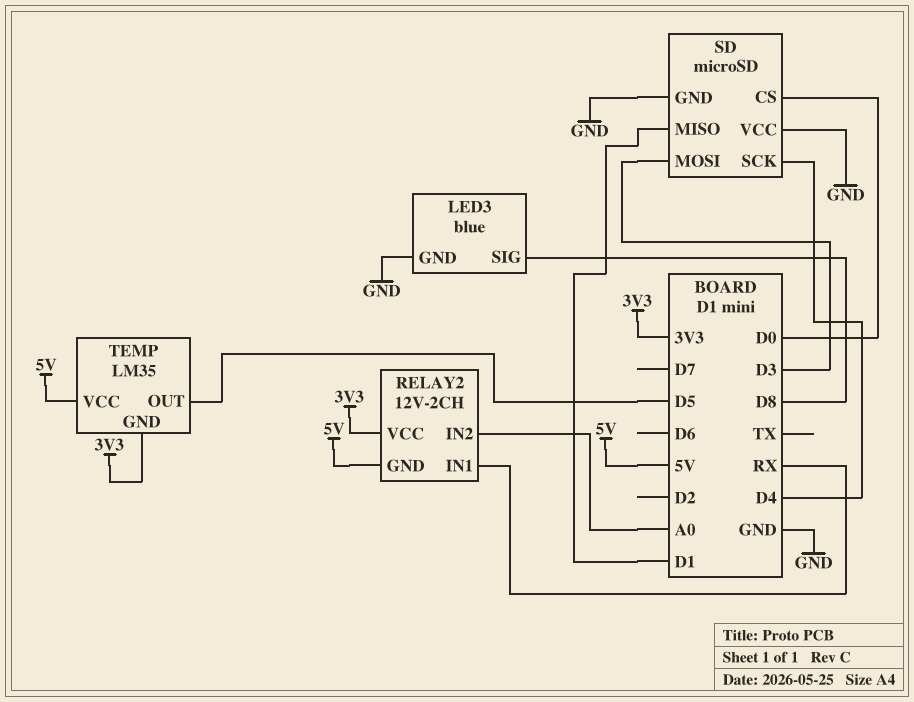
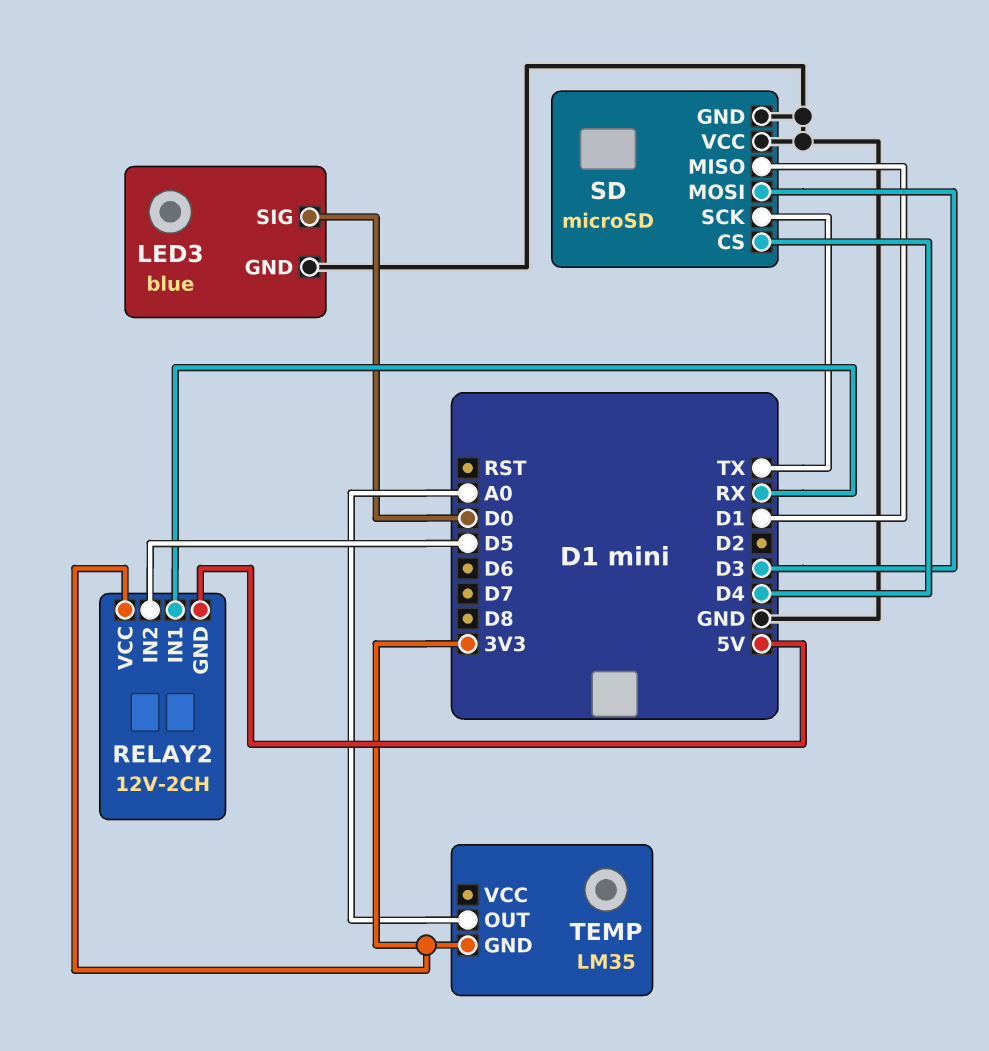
LED3 pin SIG: D8 -> D0
RELAY2 pin IN2: A0 -> D5
SD pin CS: D0 -> D4
SD pin SCK: D4 -> TX
TEMP pin OUT: D5 -> A0
TEMP pin VCC: 5V -> none

